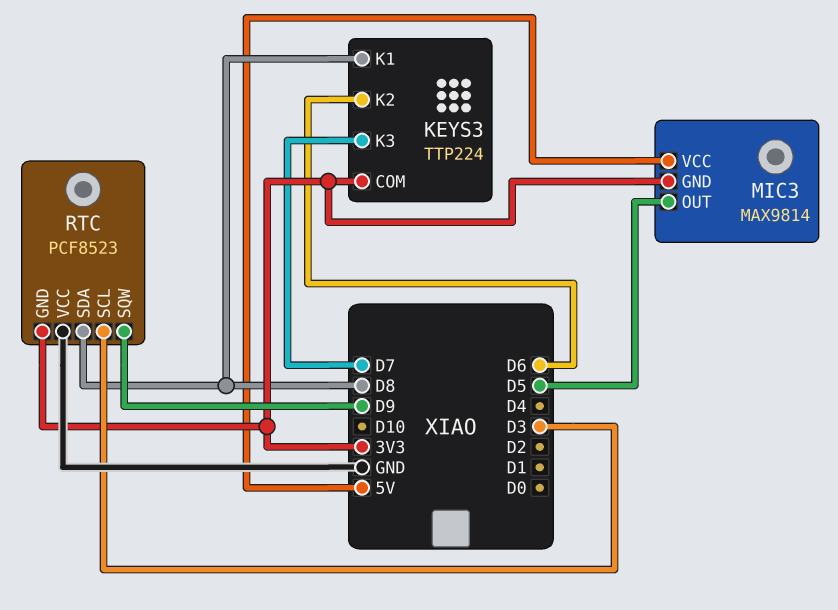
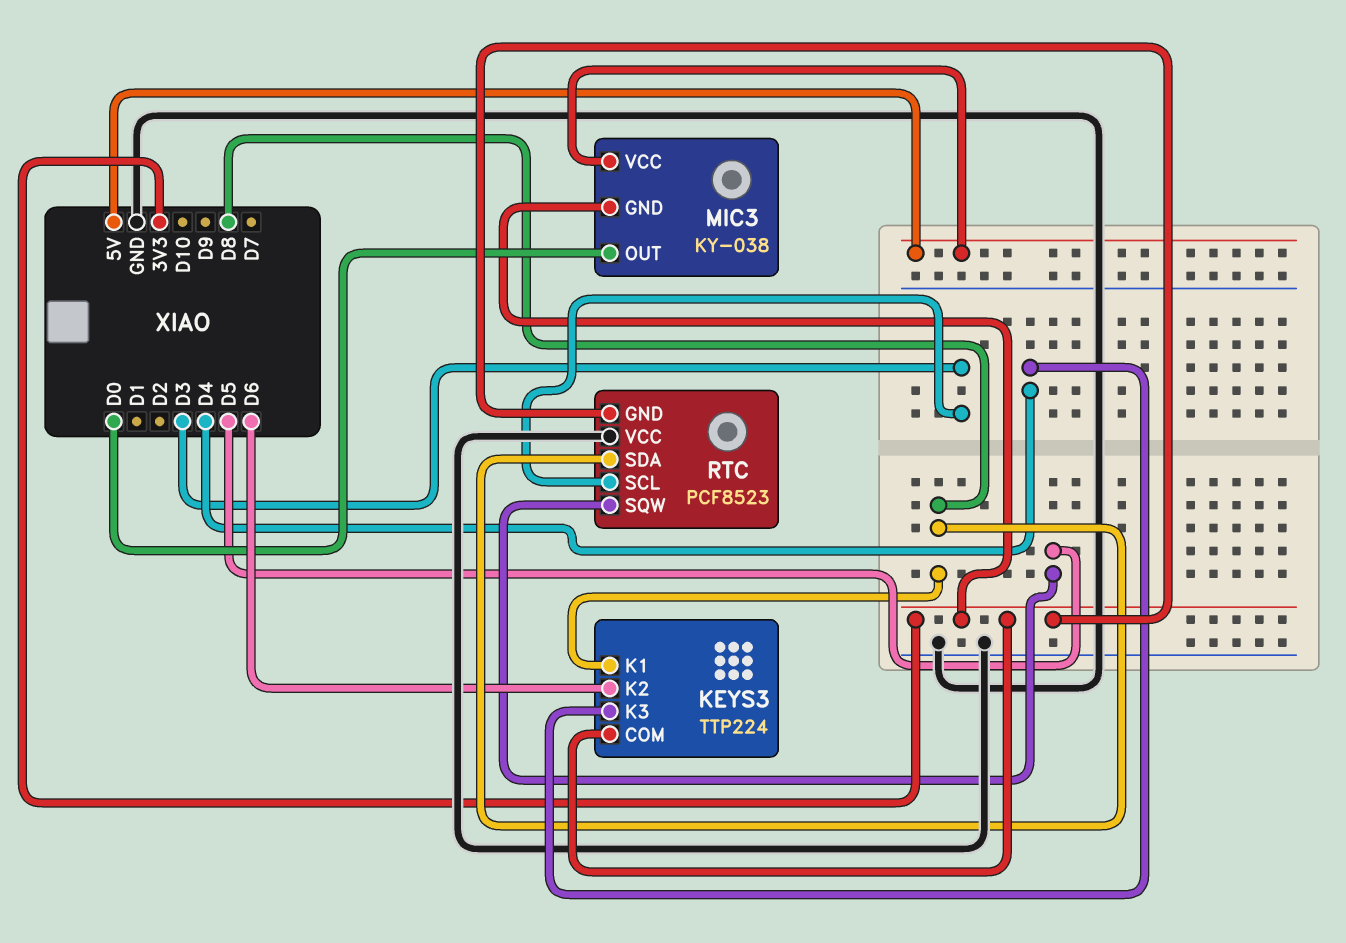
KEYS3 pin K3: D7 -> D4
MIC3: MAX9814 -> KY-038
MIC3 pin OUT: D5 -> D0
RTC pin SQW: D9 -> D5

